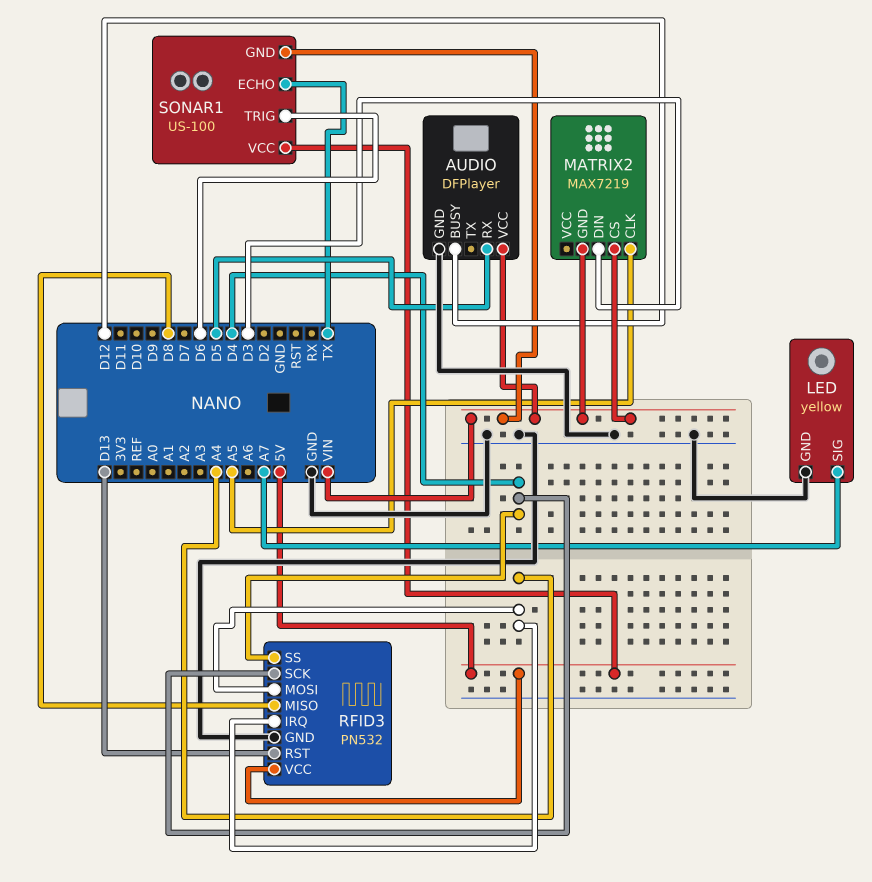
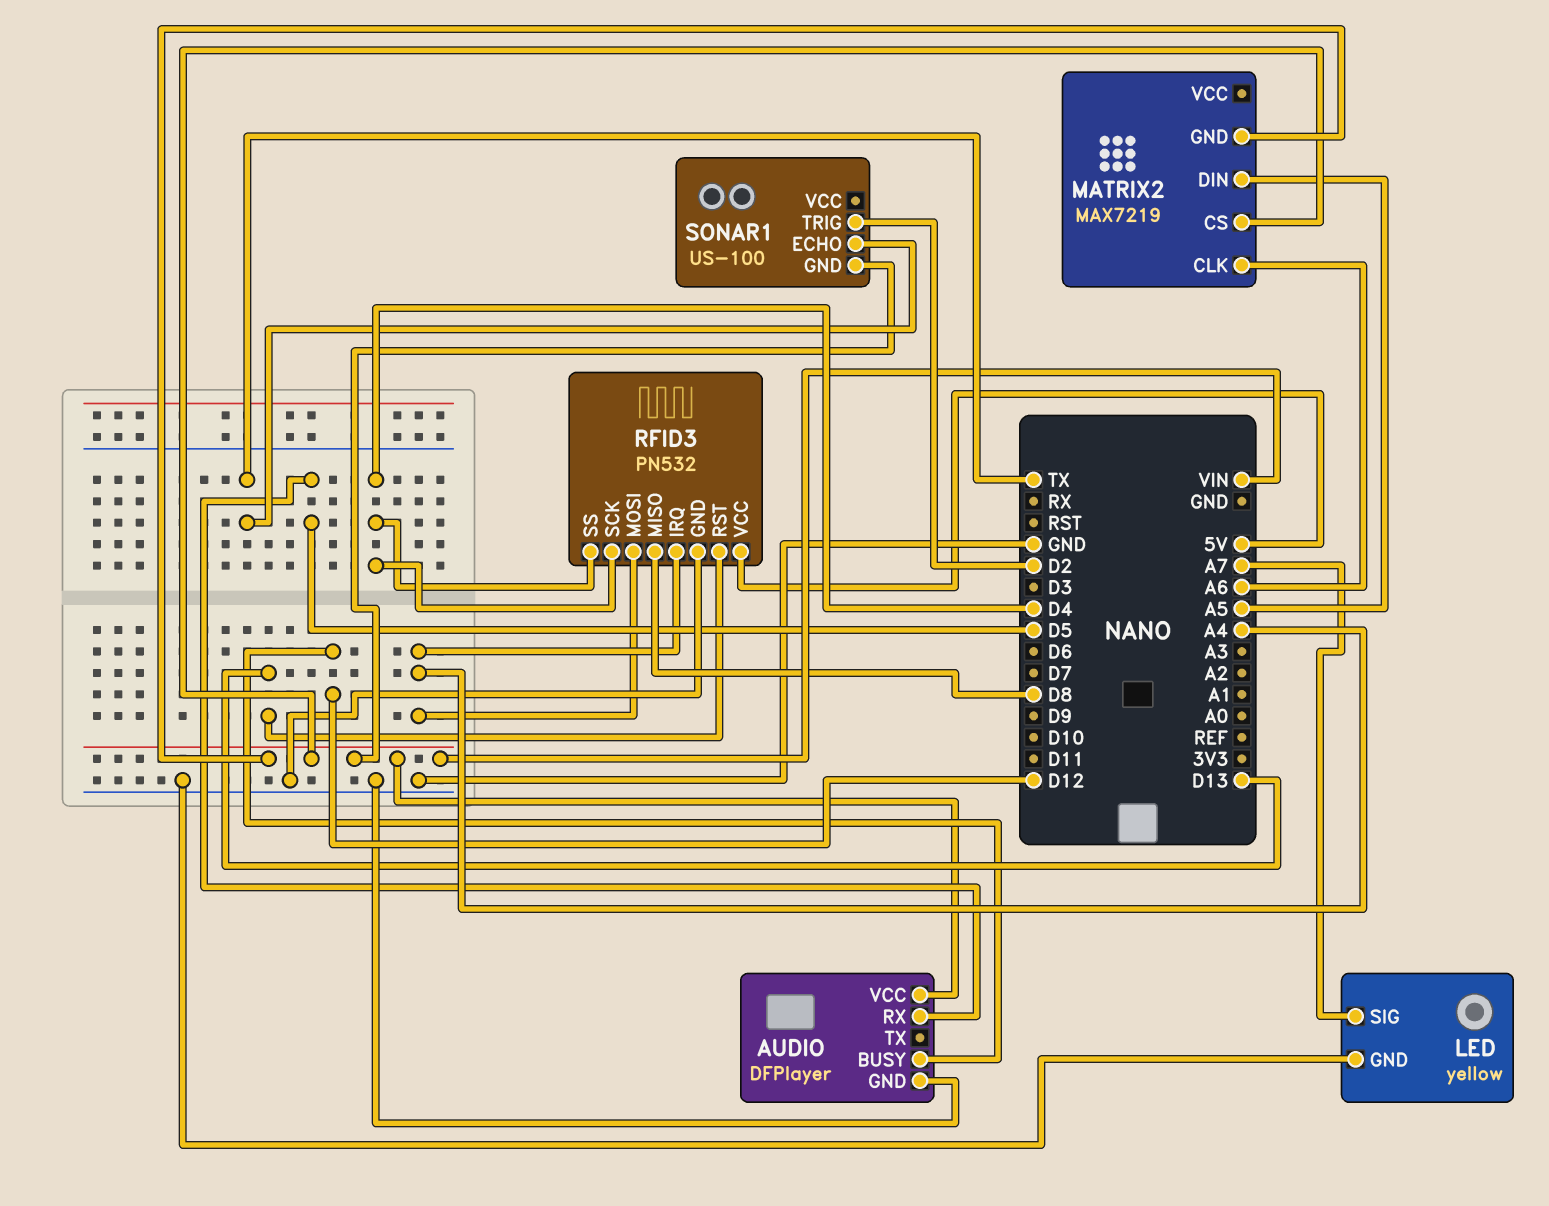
MATRIX2 pin CLK: A5 -> A6
MATRIX2 pin DIN: D3 -> A5
SONAR1 pin TRIG: D6 -> D2
SONAR1 pin VCC: 5V -> none

